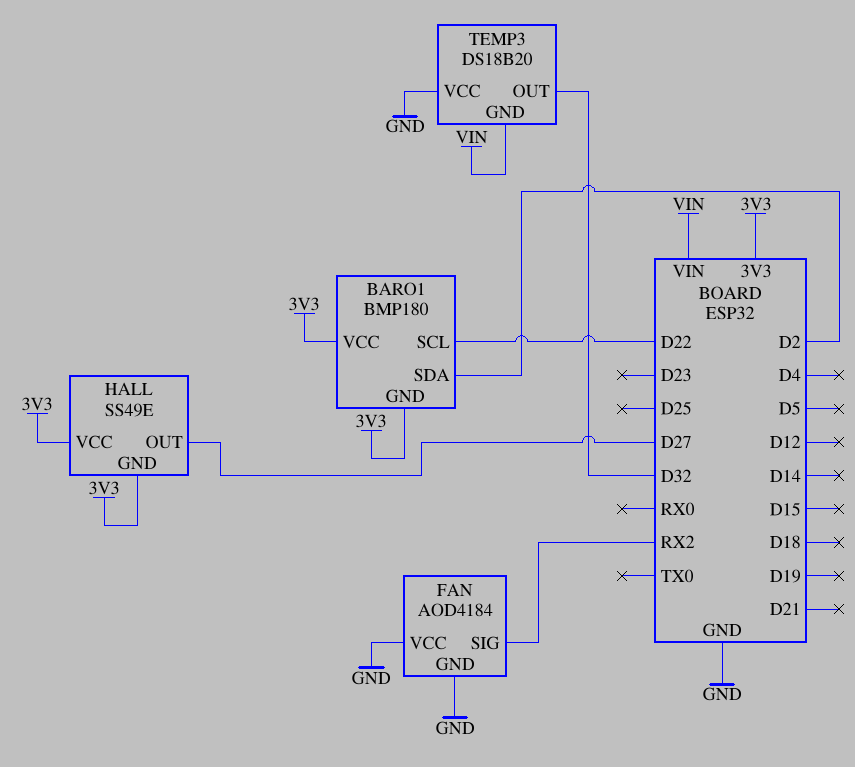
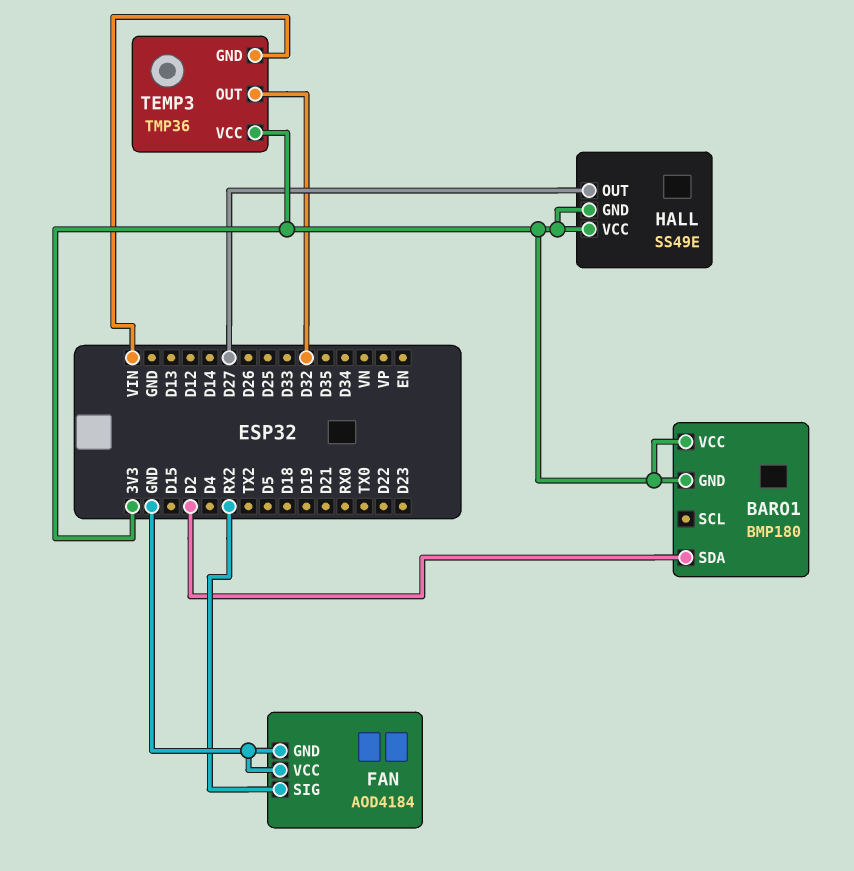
BARO1 pin SCL: D22 -> none
TEMP3: DS18B20 -> TMP36
TEMP3 pin VCC: GND -> 3V3

